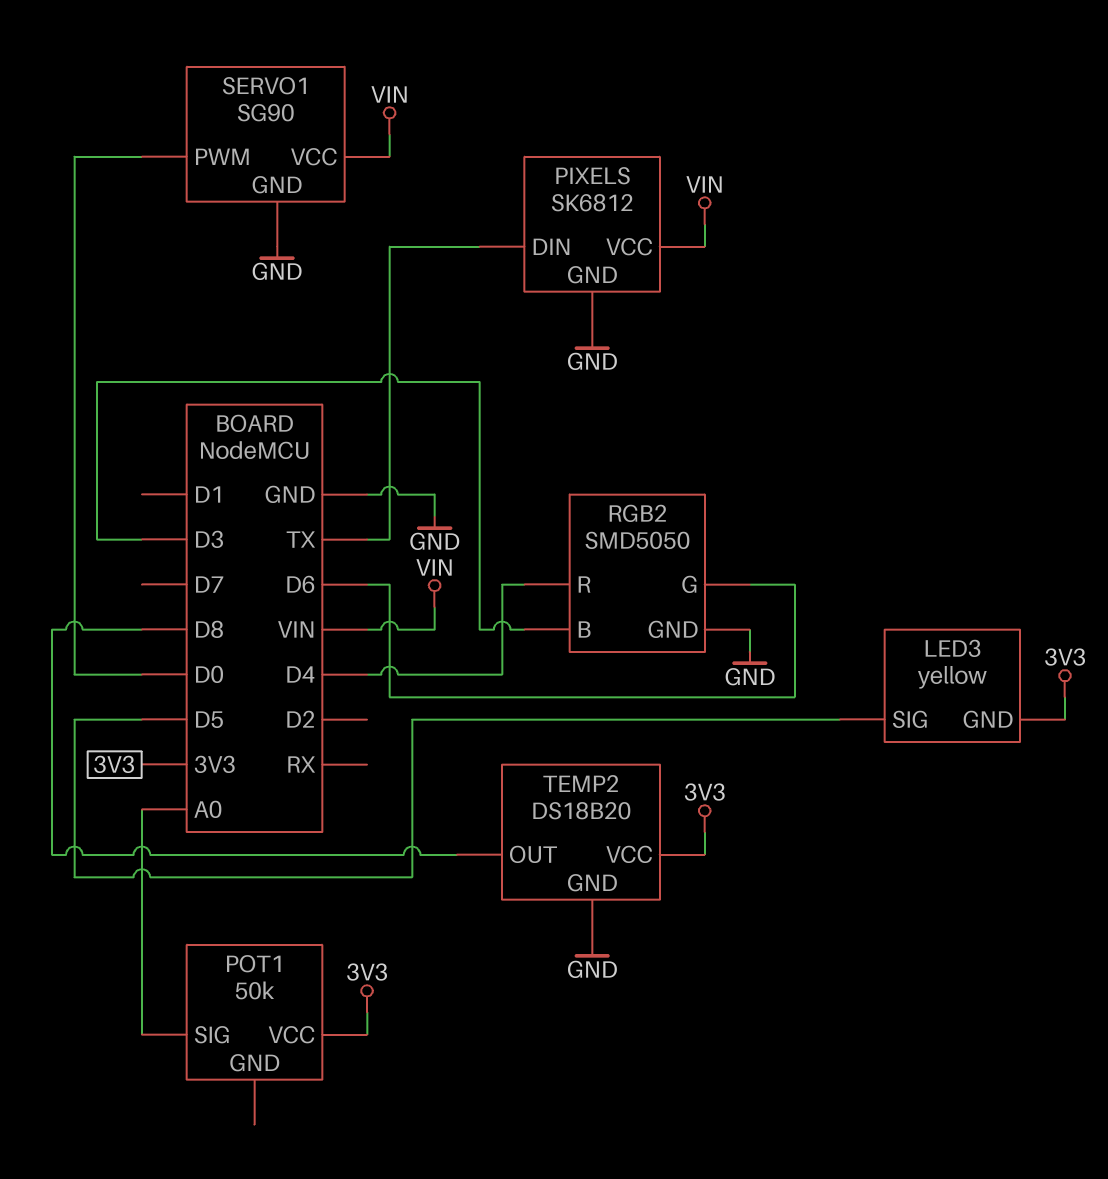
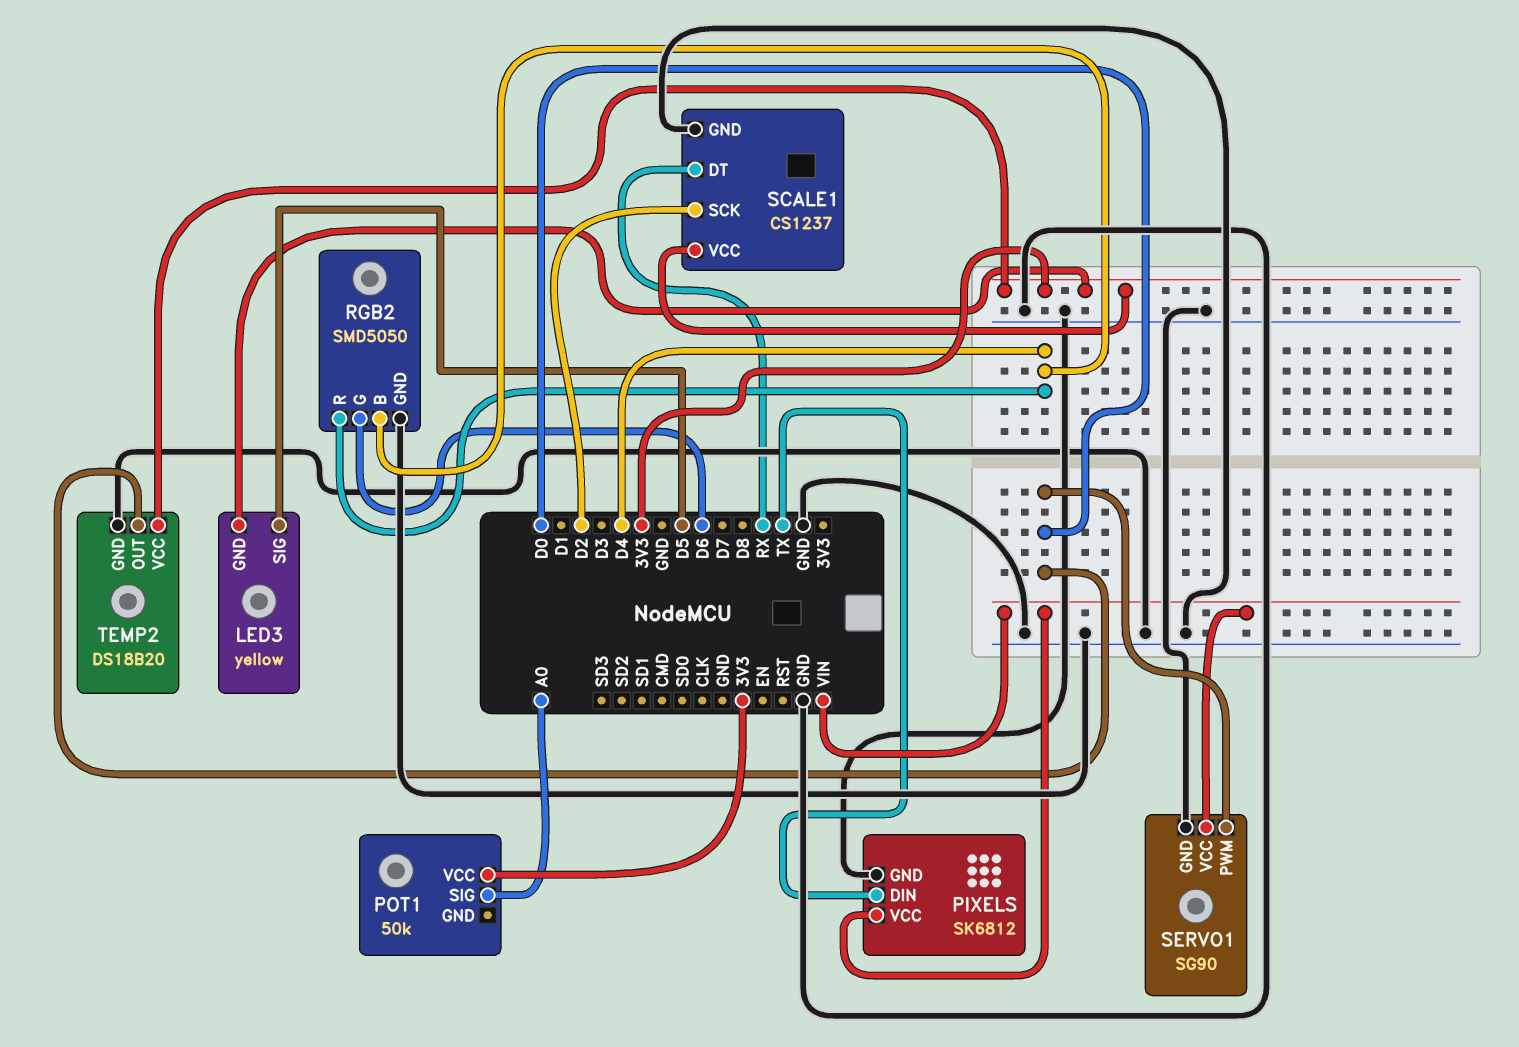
RGB2 pin B: D3 -> D4
SCALE1: none -> CS1237
SCALE1 pin DT: none -> RX
SCALE1 pin GND: none -> GND
SCALE1 pin SCK: none -> D2
SCALE1 pin VCC: none -> 3V3
TEMP2 pin OUT: D8 -> D0

